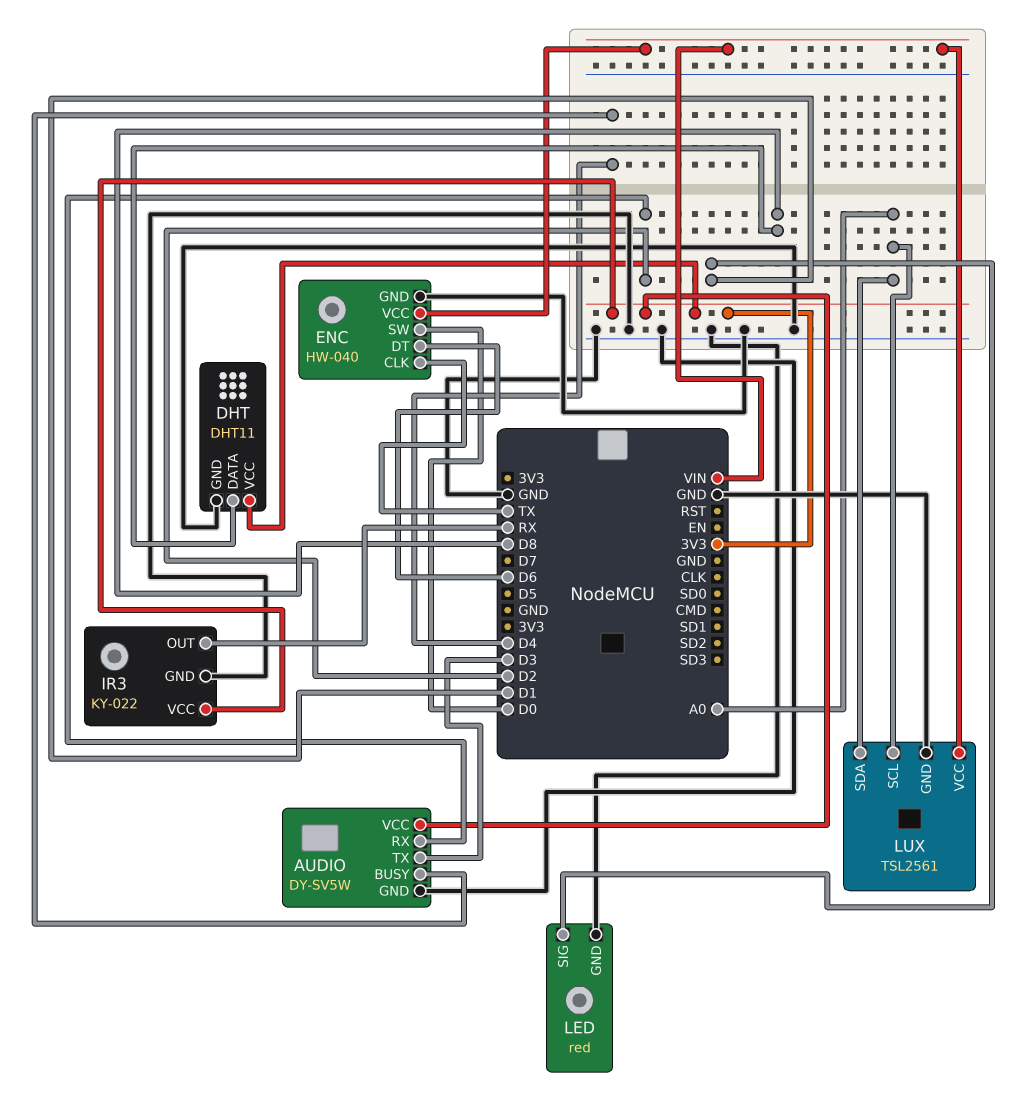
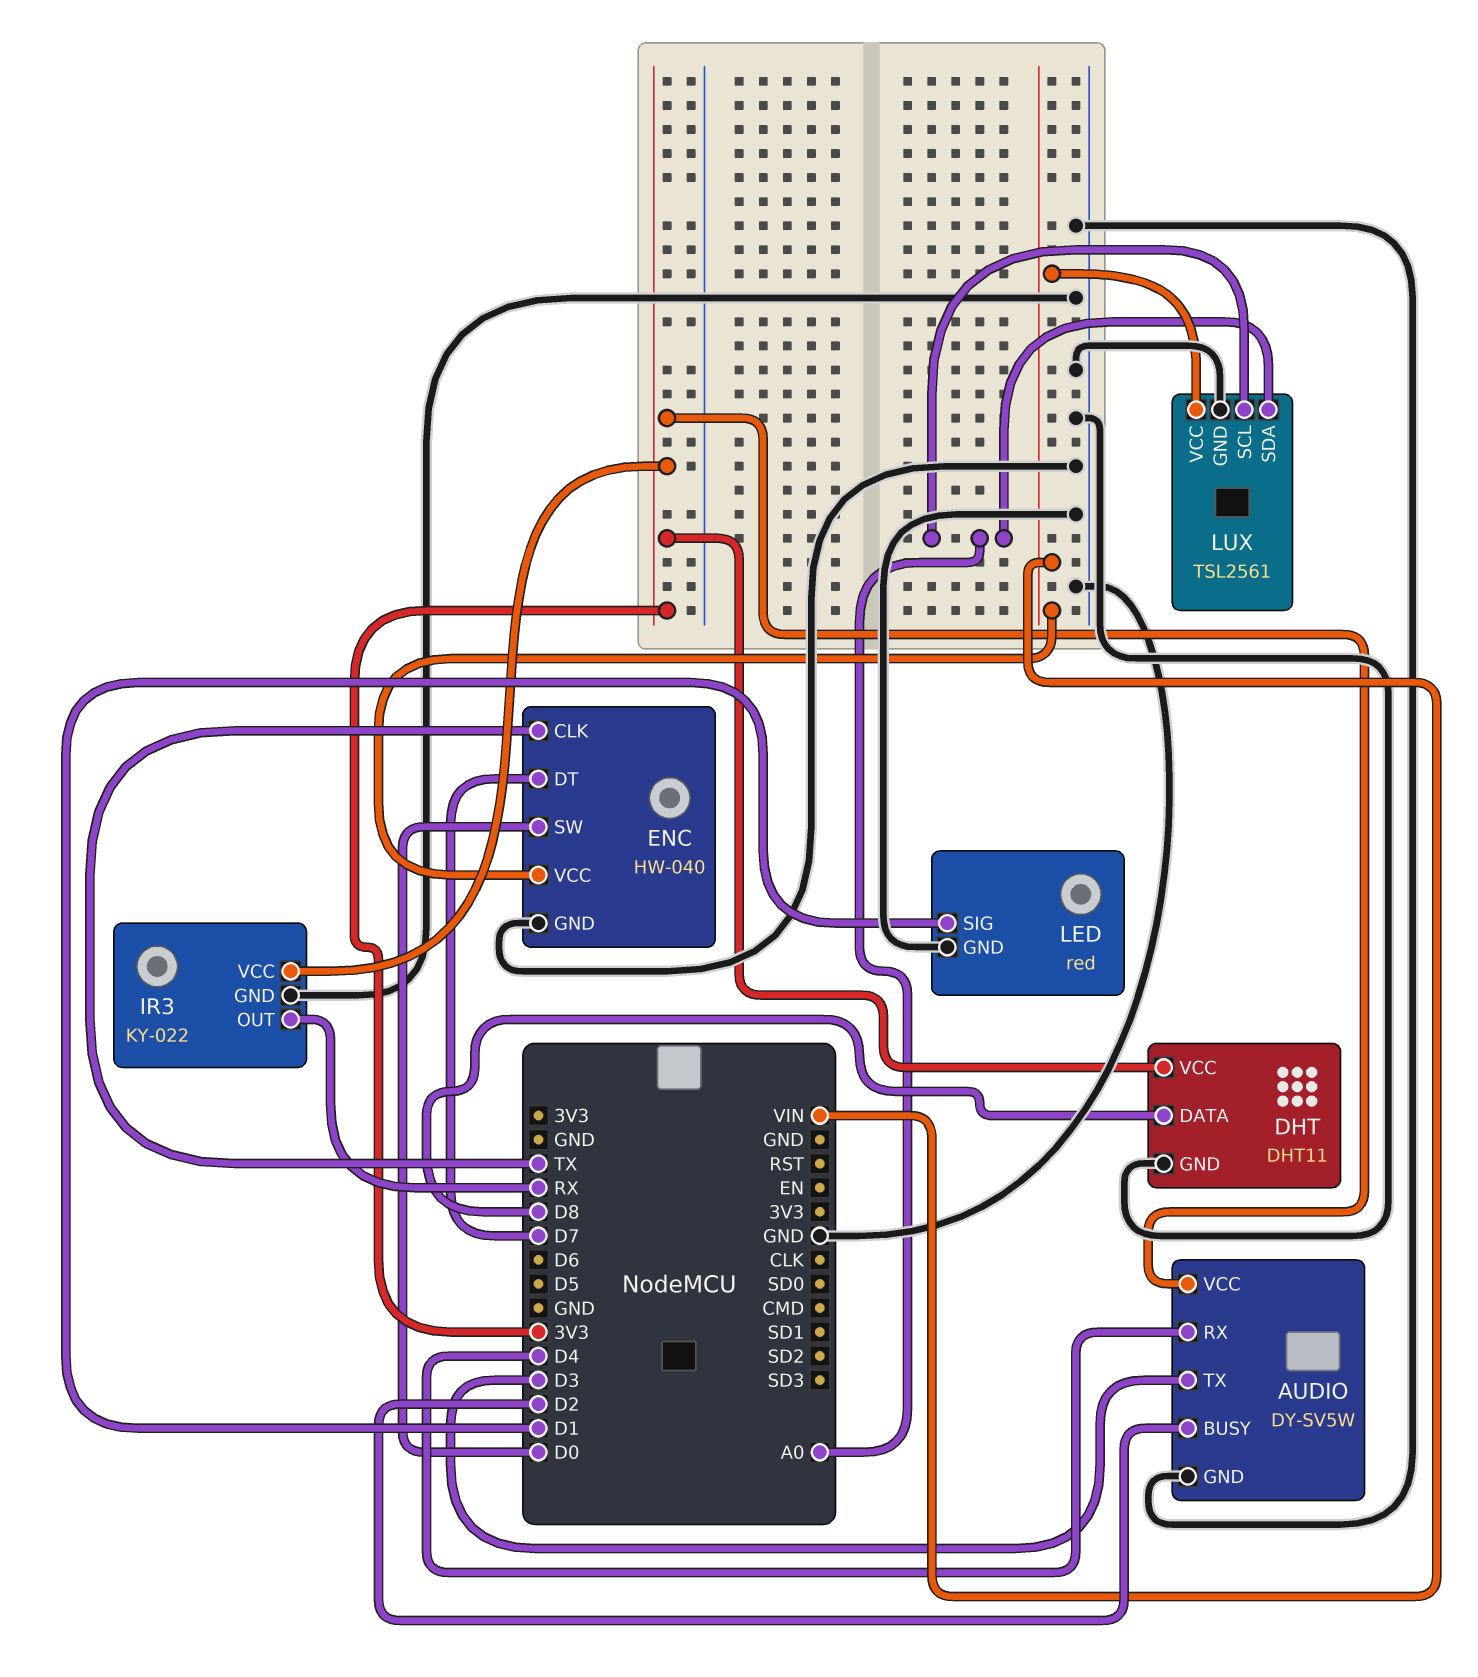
AUDIO pin BUSY: D4 -> D2
AUDIO pin RX: D2 -> D4
ENC pin DT: D6 -> D7

